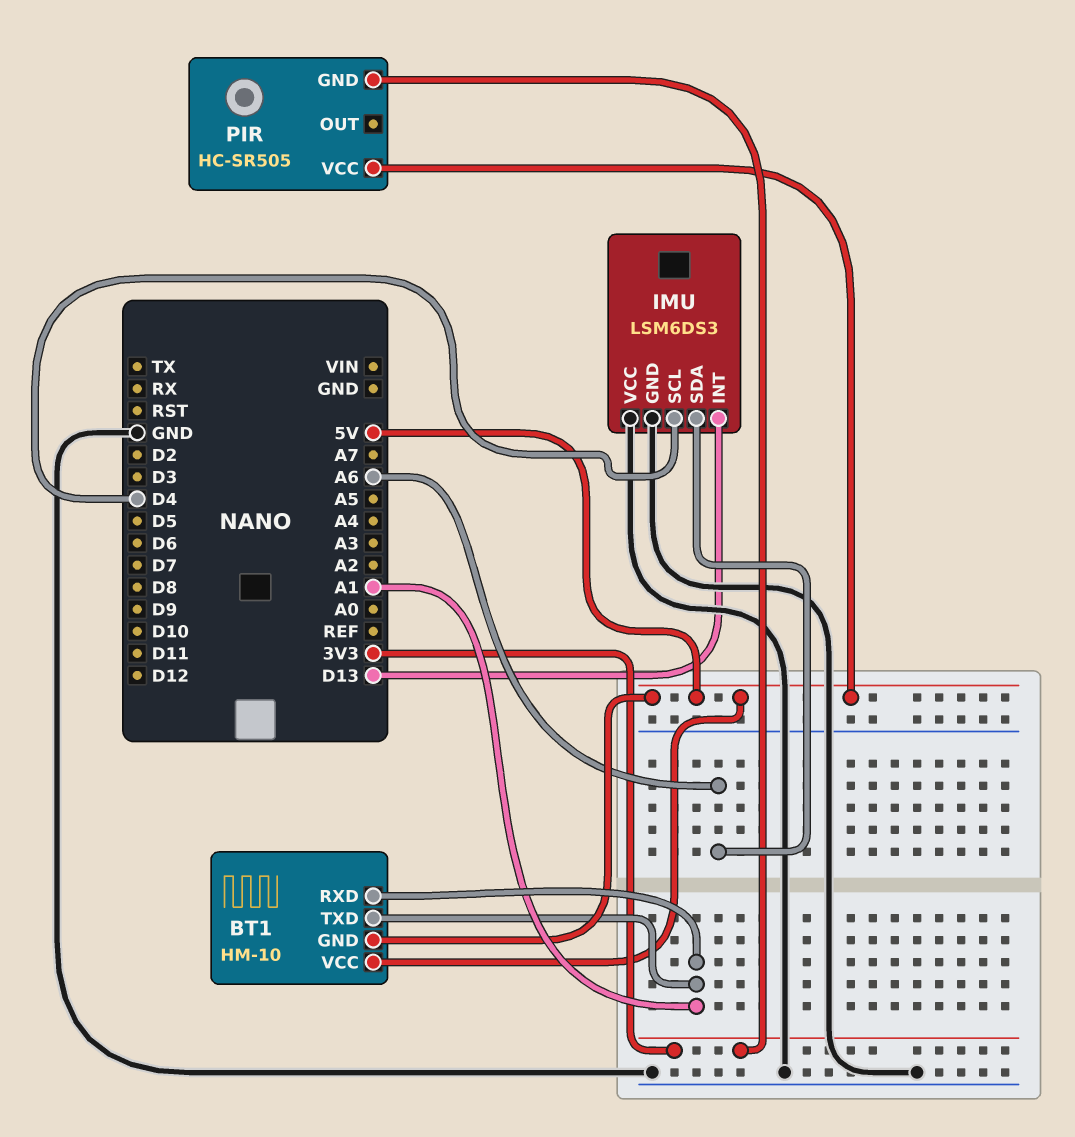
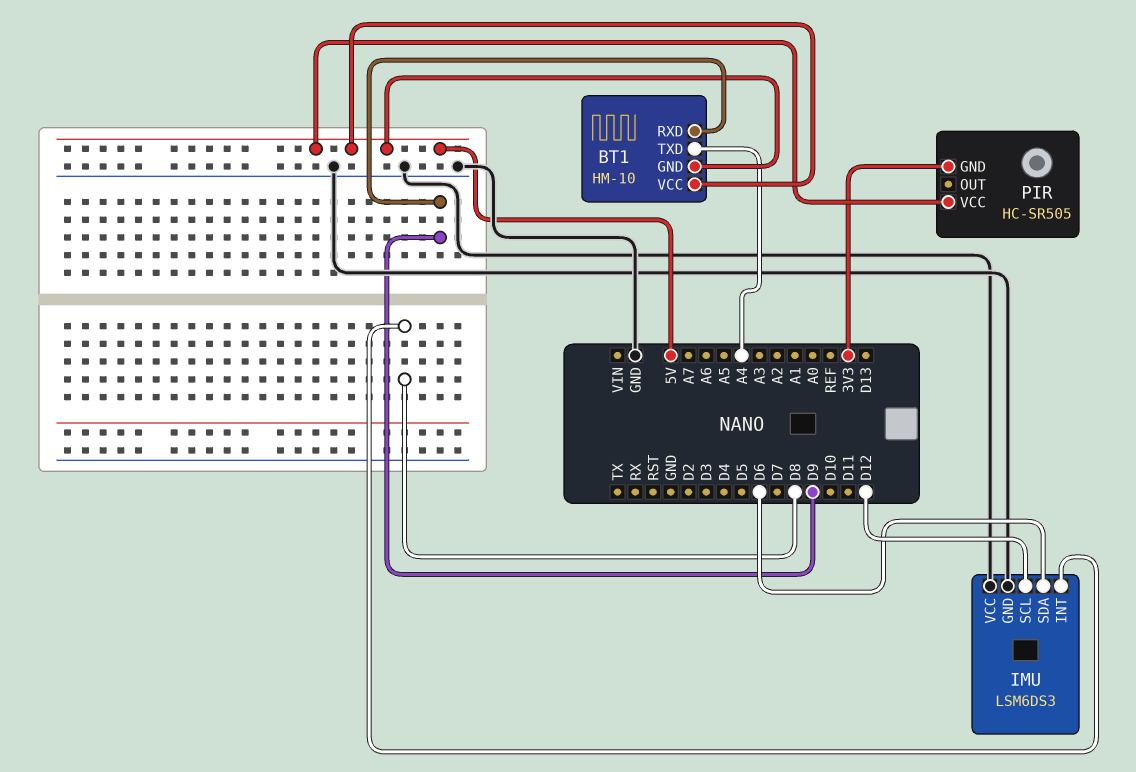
BT1 pin RXD: A1 -> D9
BT1 pin TXD: A1 -> A4
IMU pin INT: D13 -> D8
IMU pin SCL: D4 -> D12
IMU pin SDA: A6 -> D6

